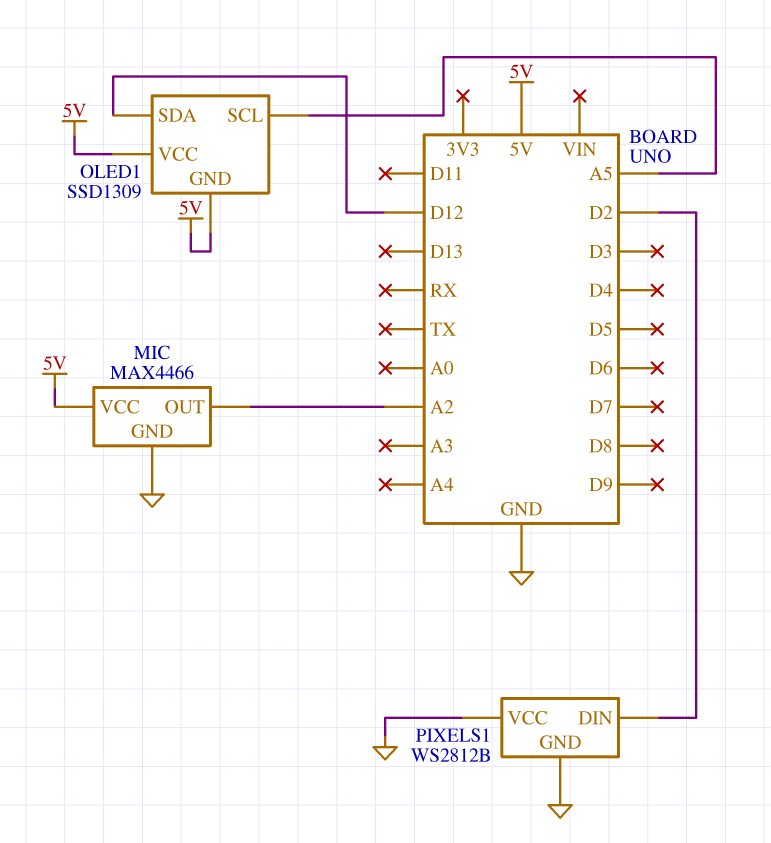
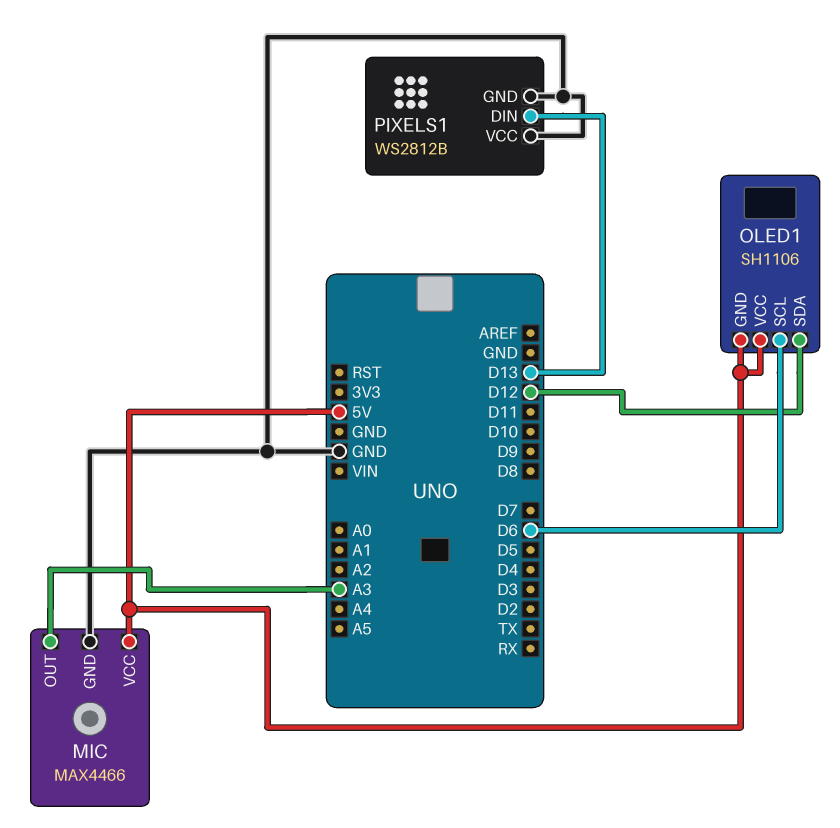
MIC pin OUT: A2 -> A3
OLED1: SSD1309 -> SH1106
OLED1 pin SCL: A5 -> D6
PIXELS1 pin DIN: D2 -> D13

